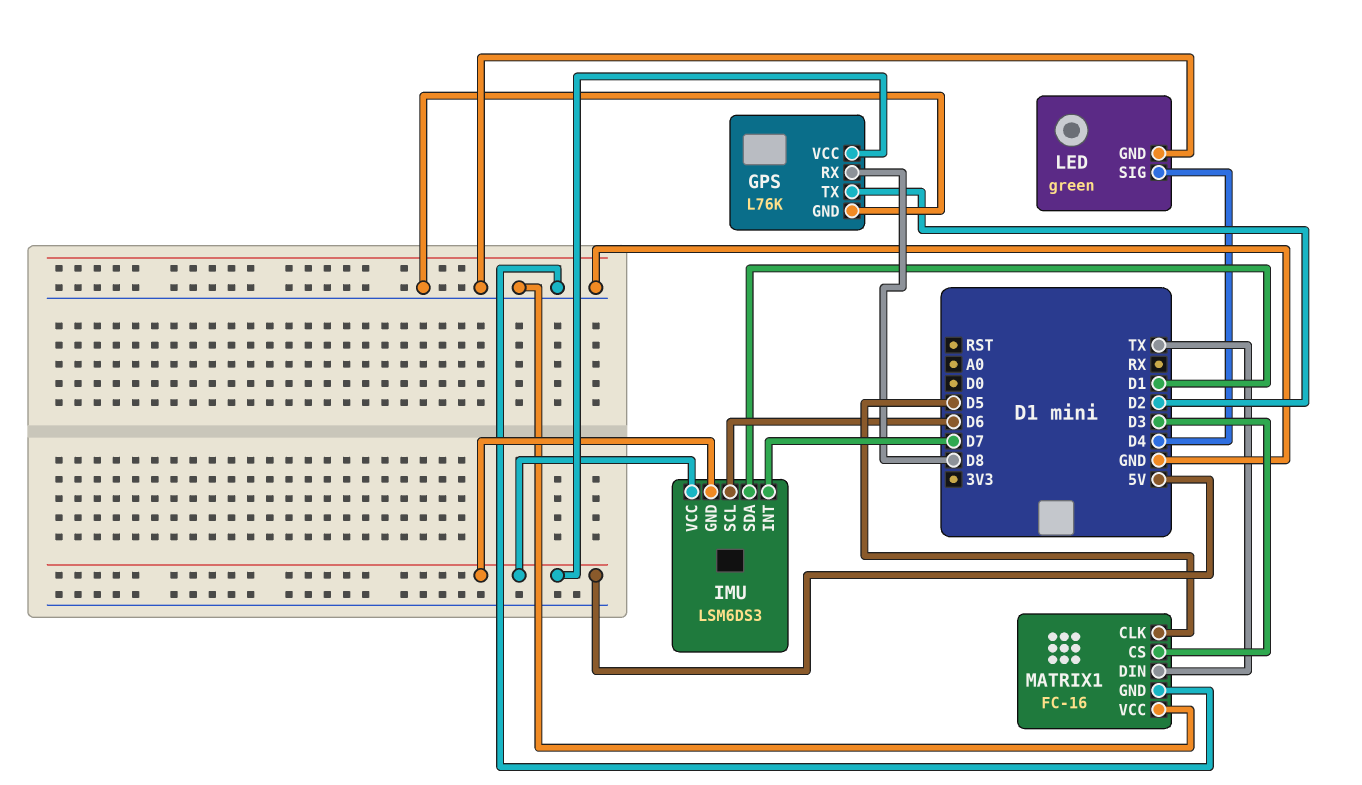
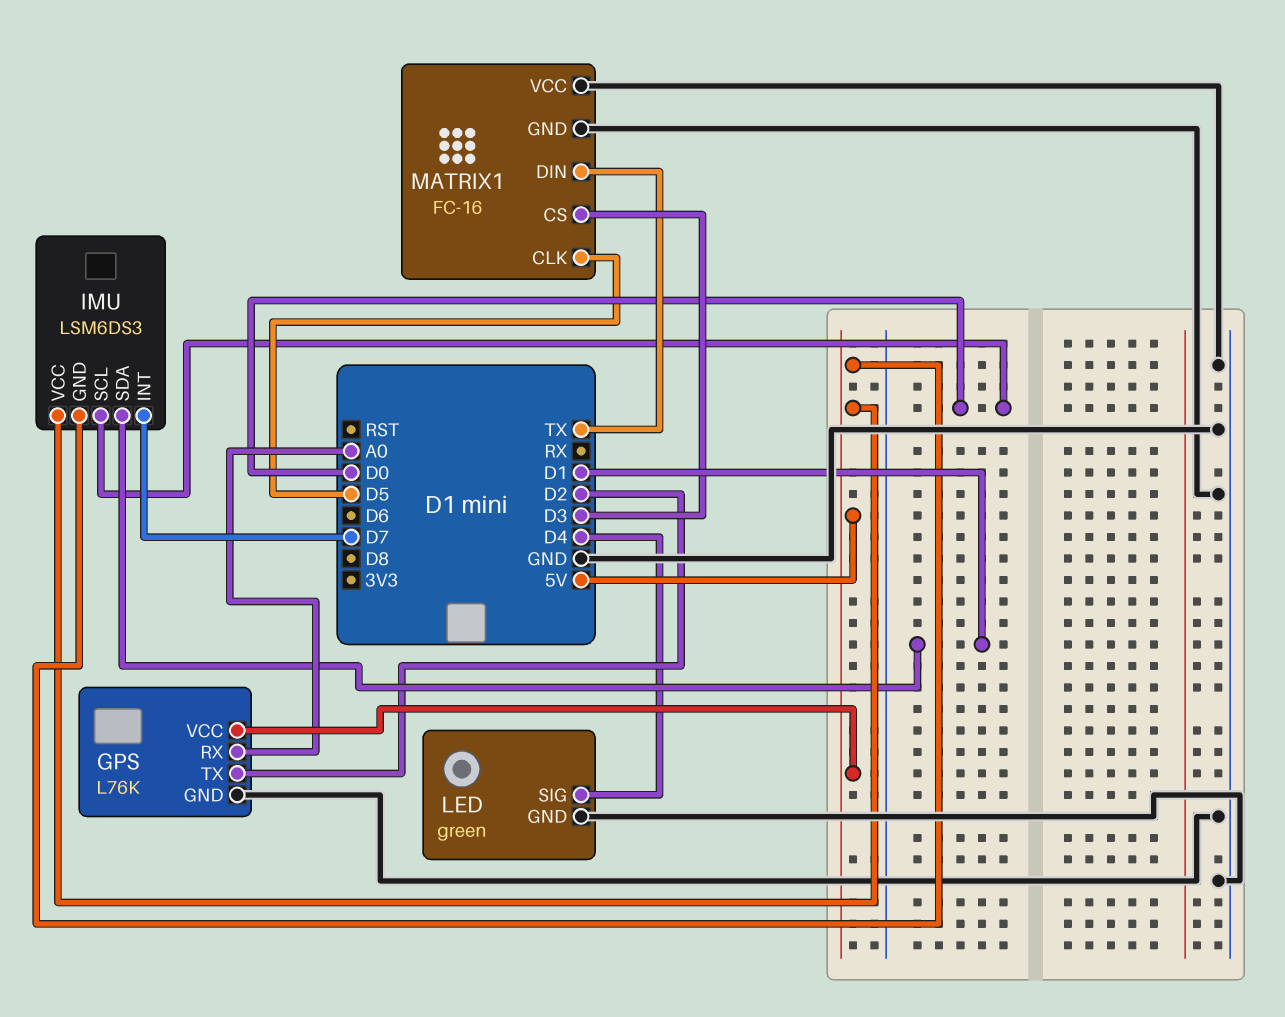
GPS pin RX: D8 -> A0
IMU pin SCL: D6 -> D0

